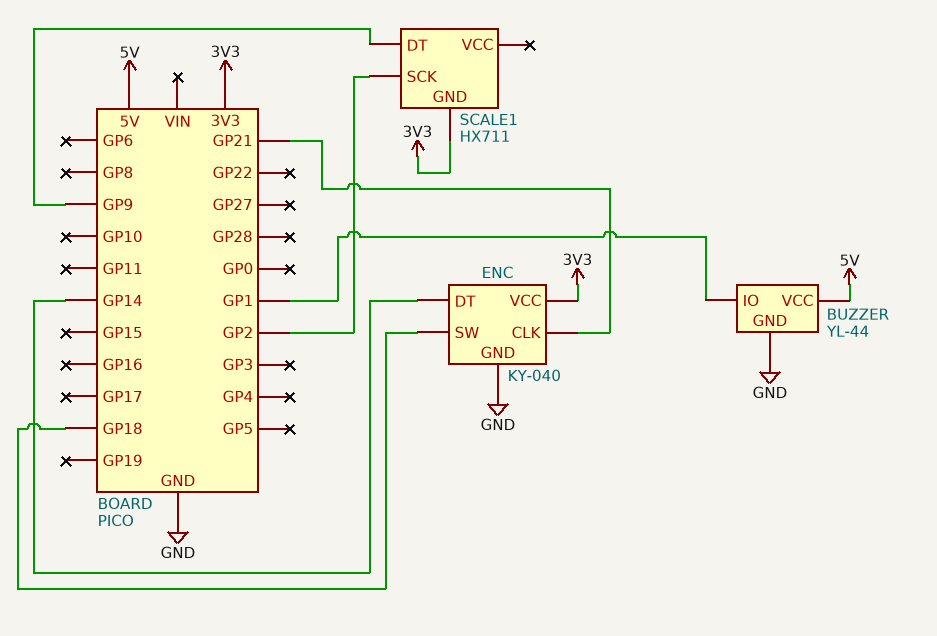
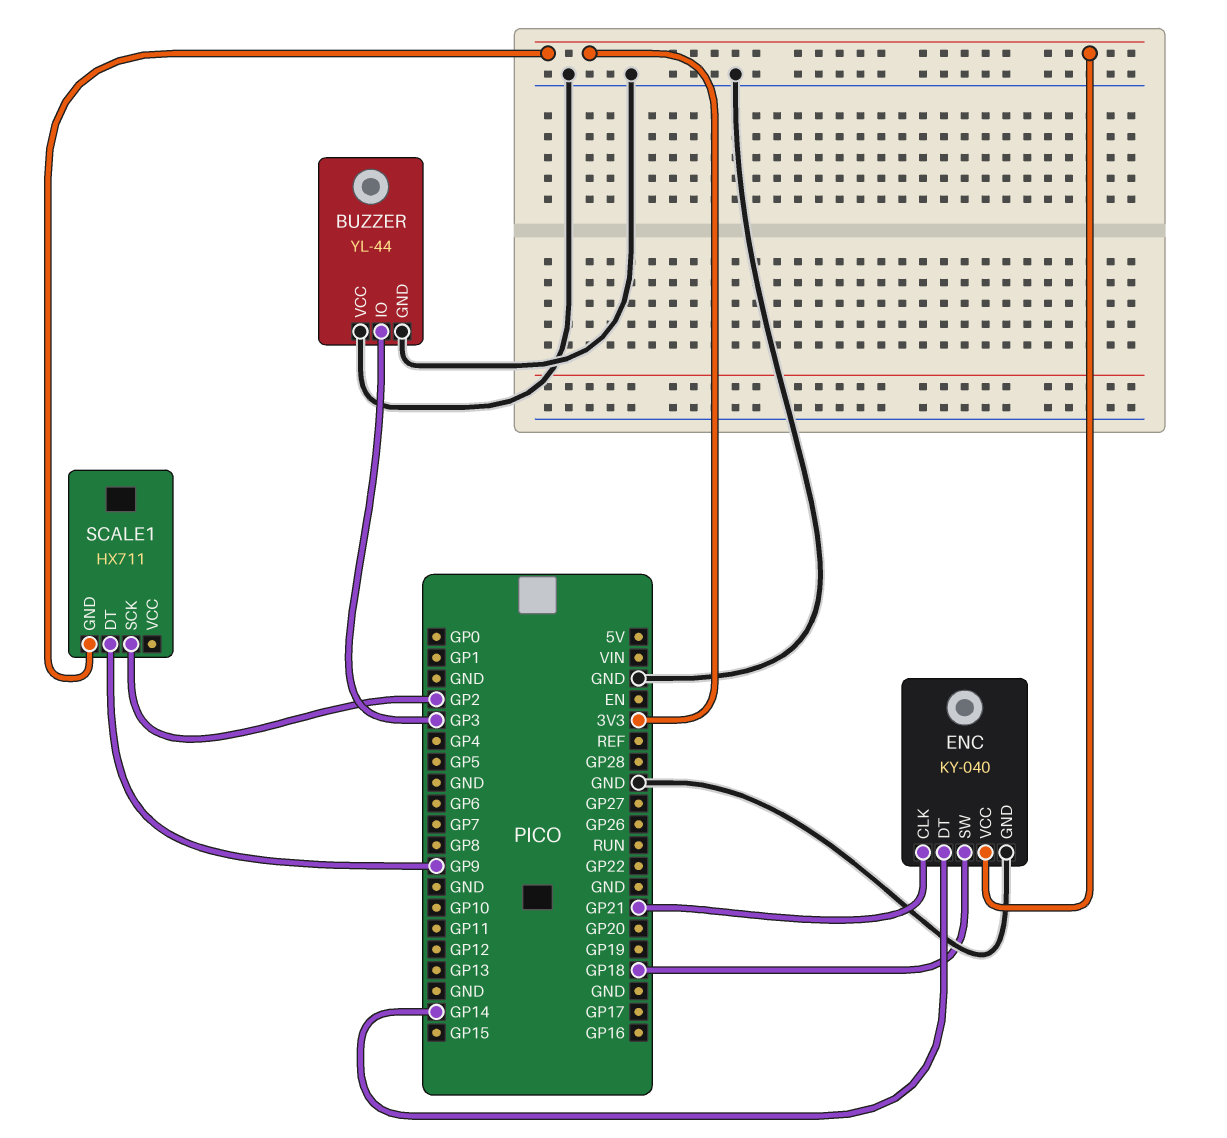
BUZZER pin IO: GP1 -> GP3
BUZZER pin VCC: 5V -> GND

